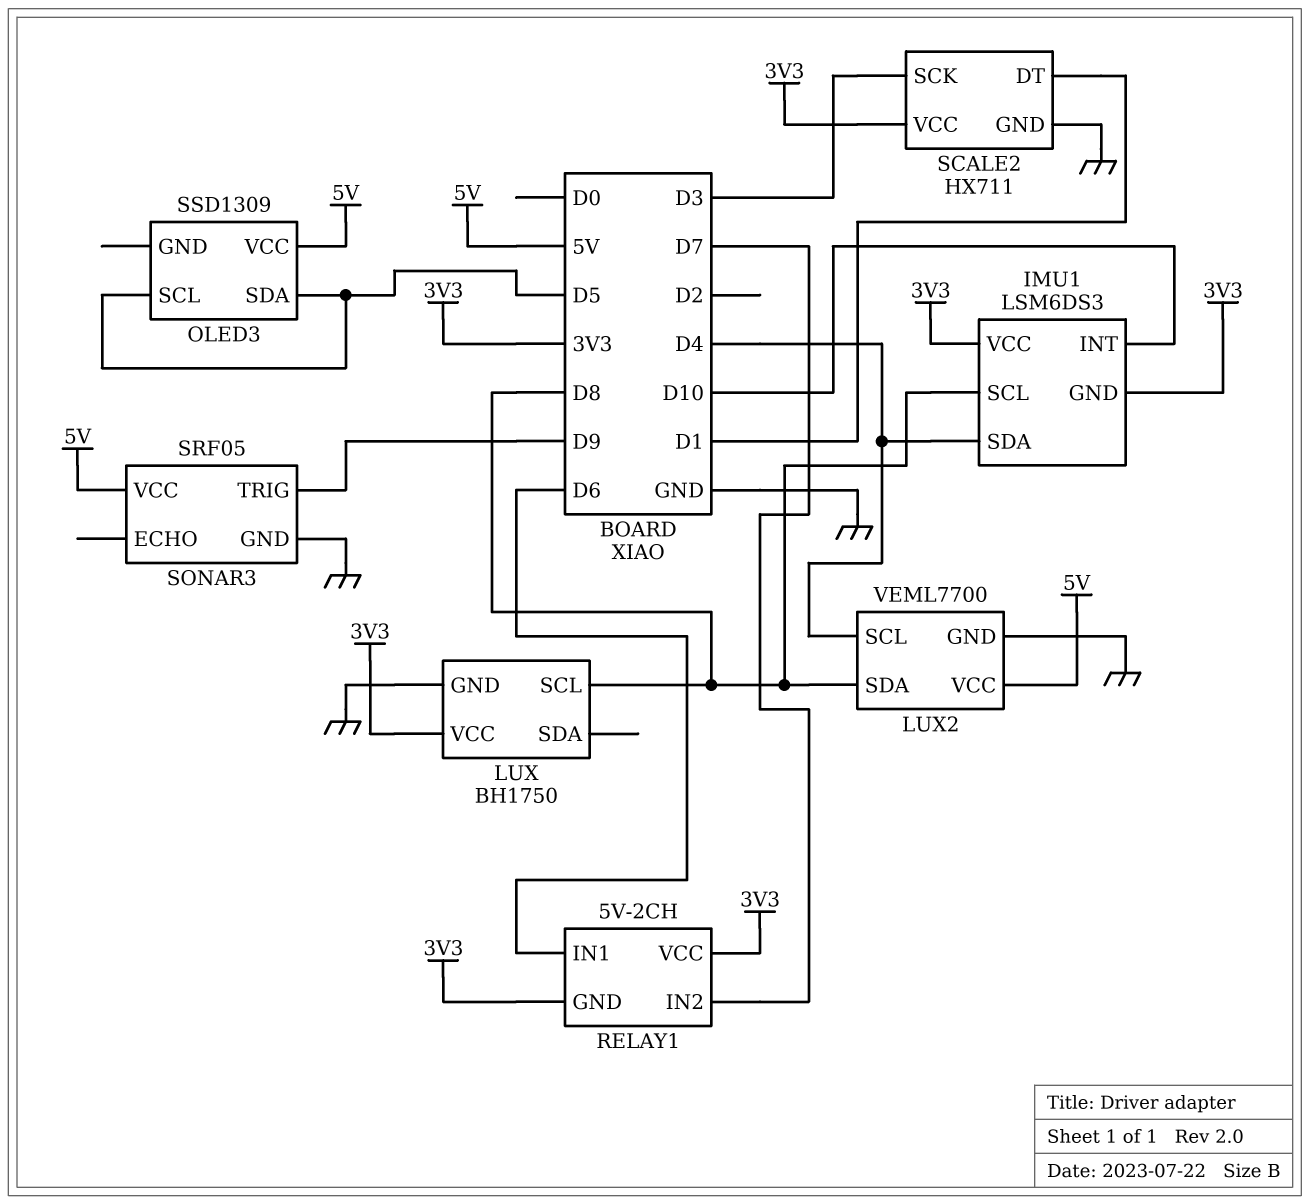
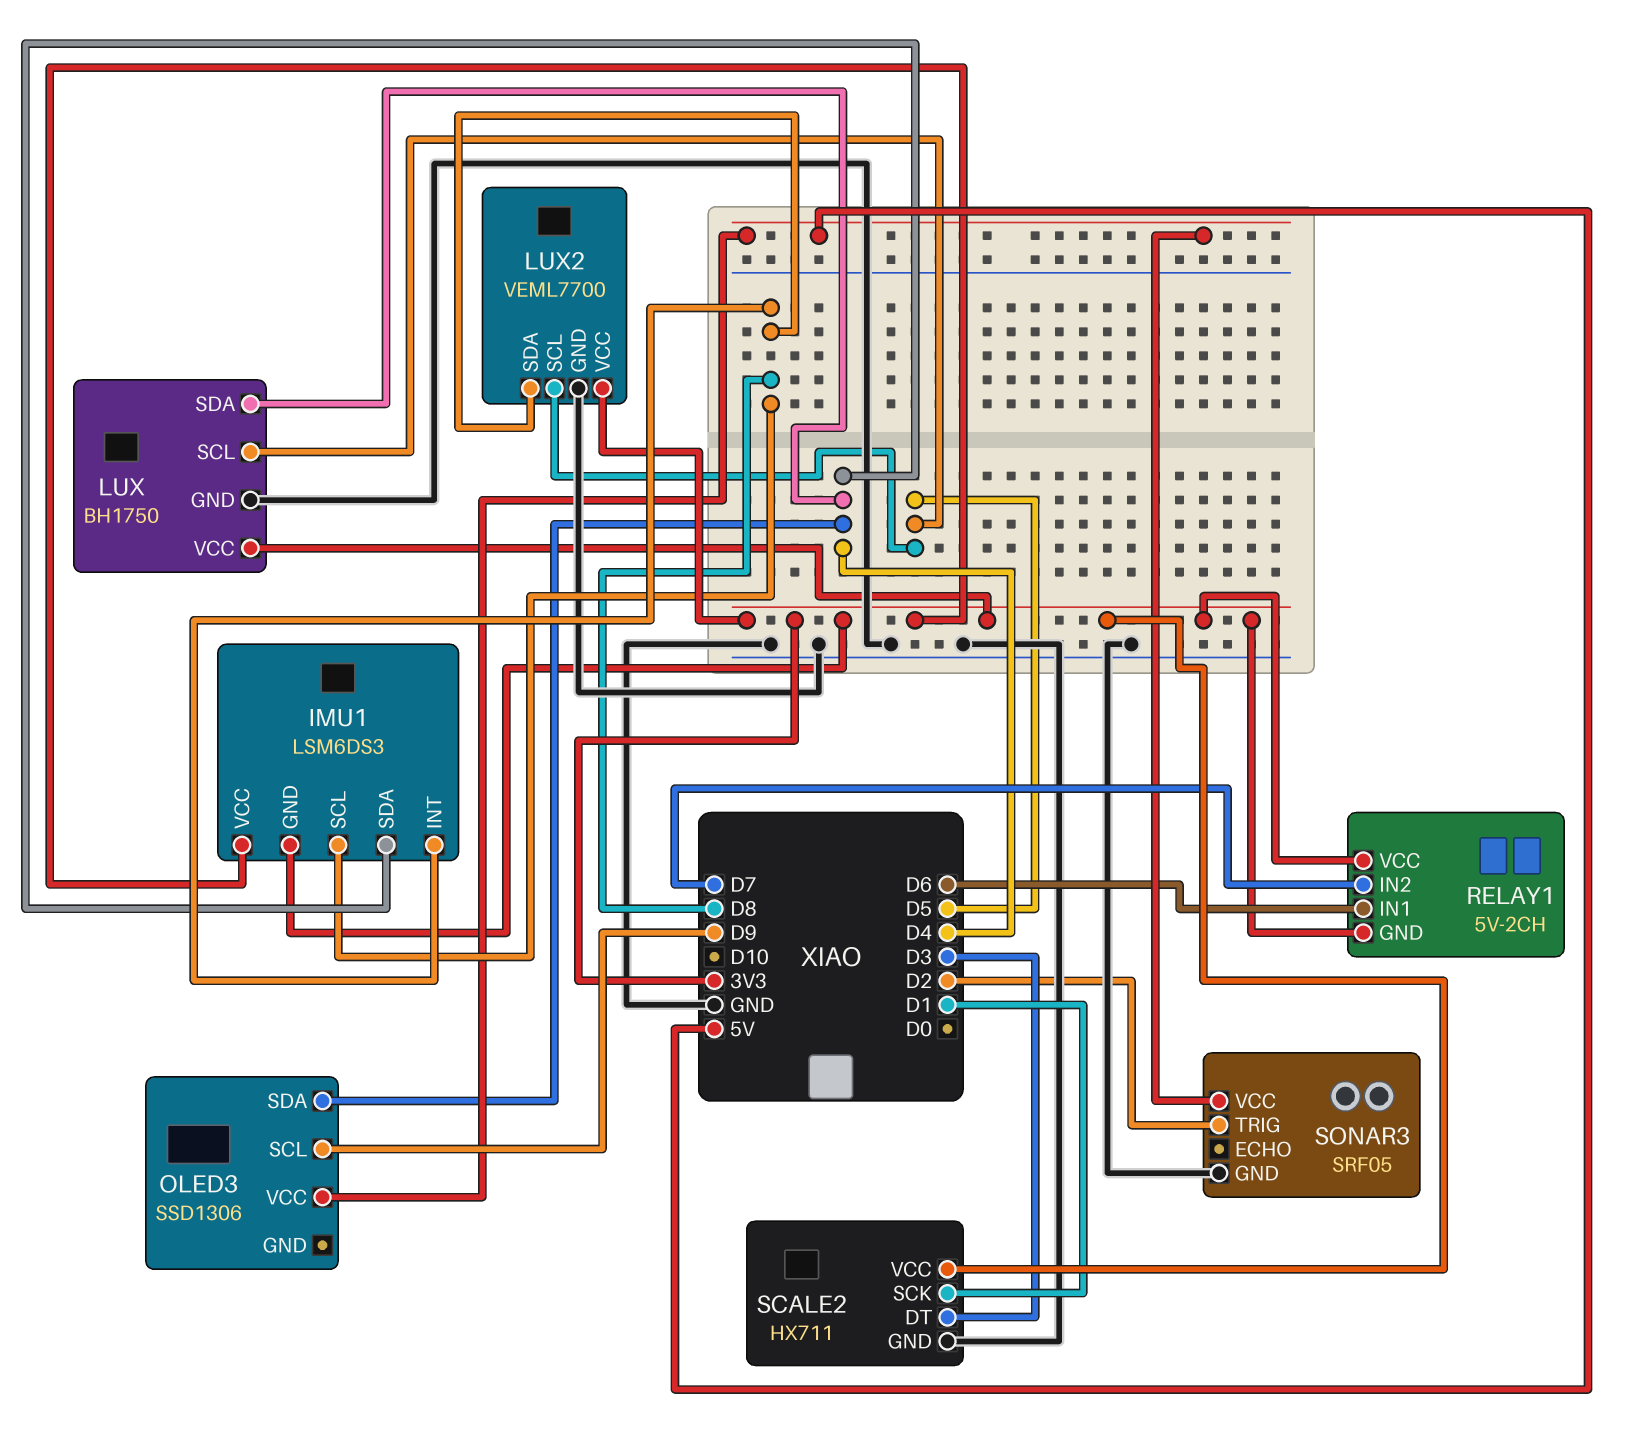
IMU1 pin INT: D10 -> D8
LUX pin SCL: D8 -> D5
LUX pin SDA: none -> D4
LUX2 pin SCL: D4 -> D5
LUX2 pin VCC: 5V -> 3V3
OLED3: SSD1309 -> SSD1306
OLED3 pin SCL: D5 -> D9
OLED3 pin SDA: D5 -> D4
SCALE2 pin DT: D1 -> D3
SCALE2 pin SCK: D3 -> D1
SONAR3 pin TRIG: D9 -> D2

